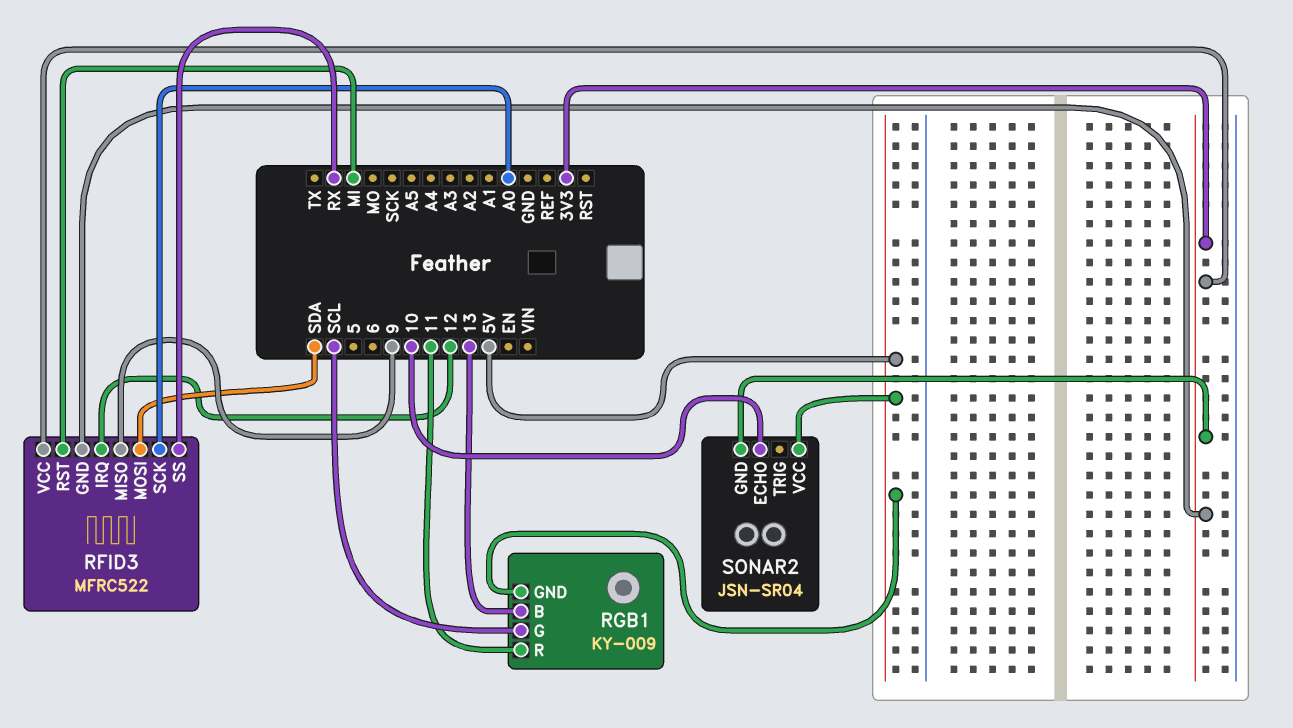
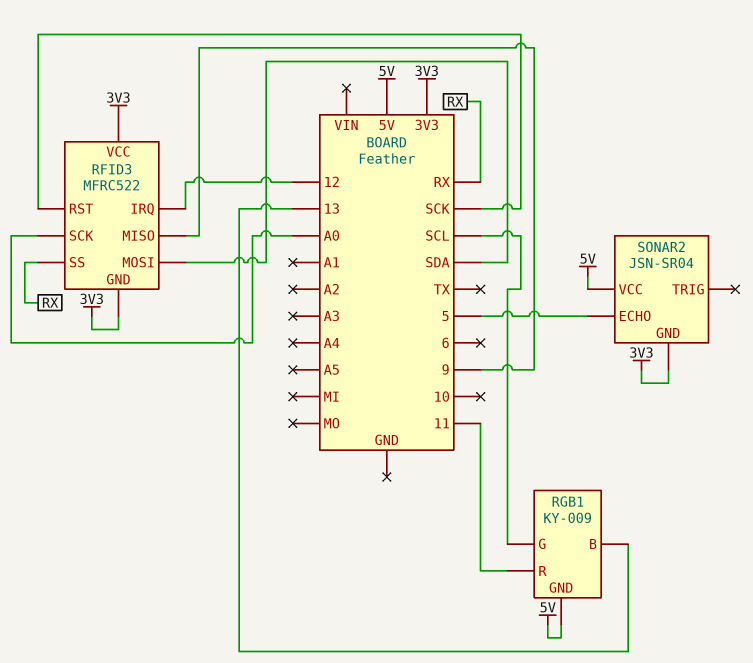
RFID3 pin RST: MI -> SCK
SONAR2 pin ECHO: 10 -> 5

